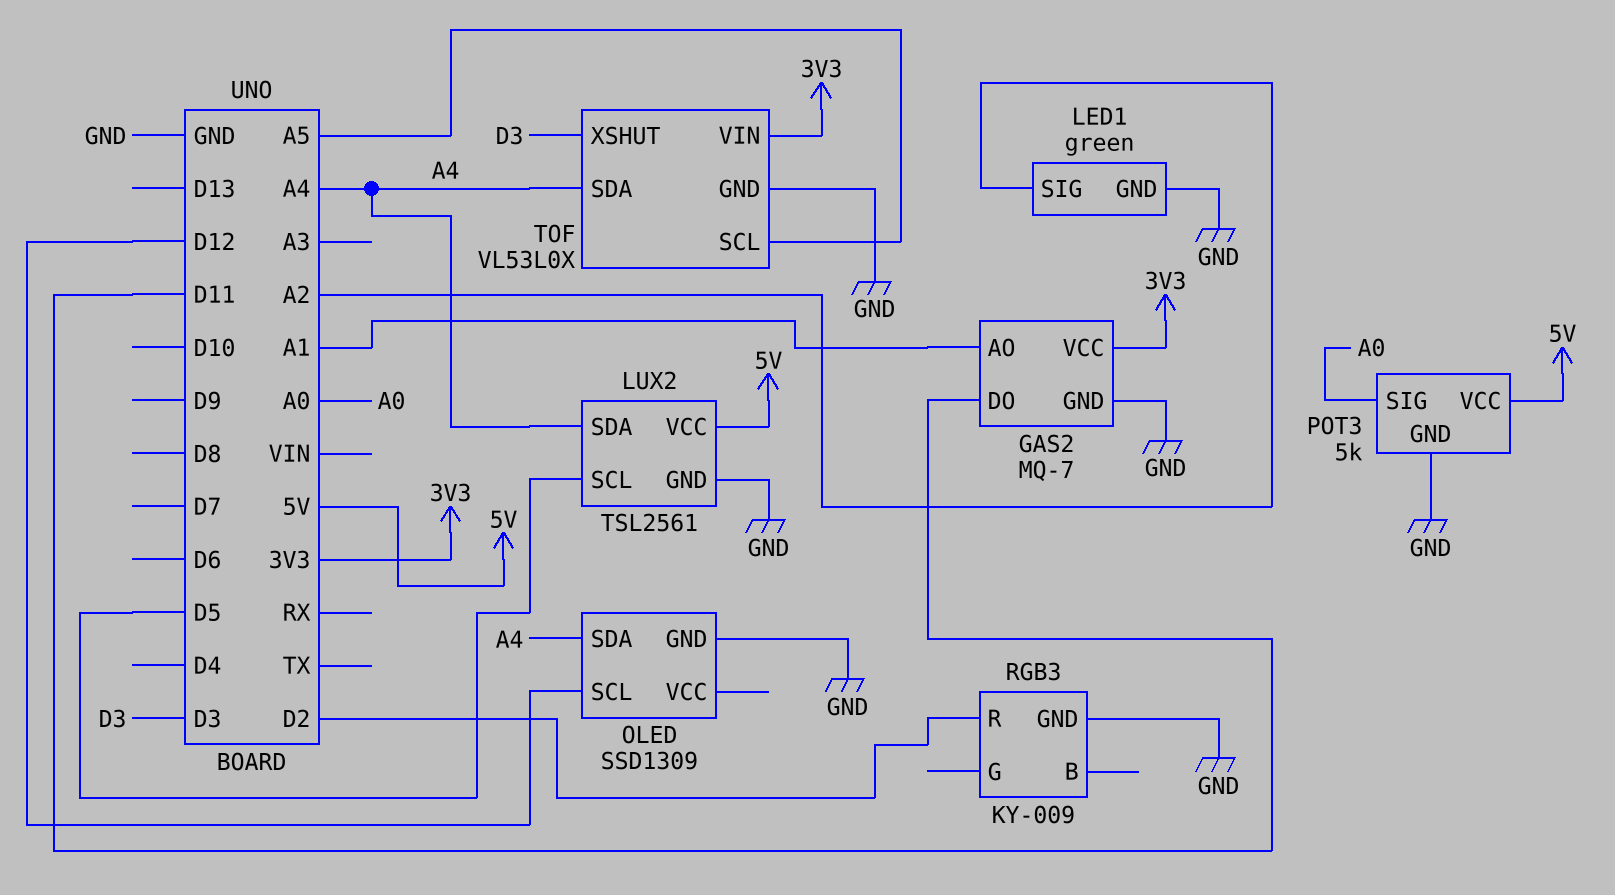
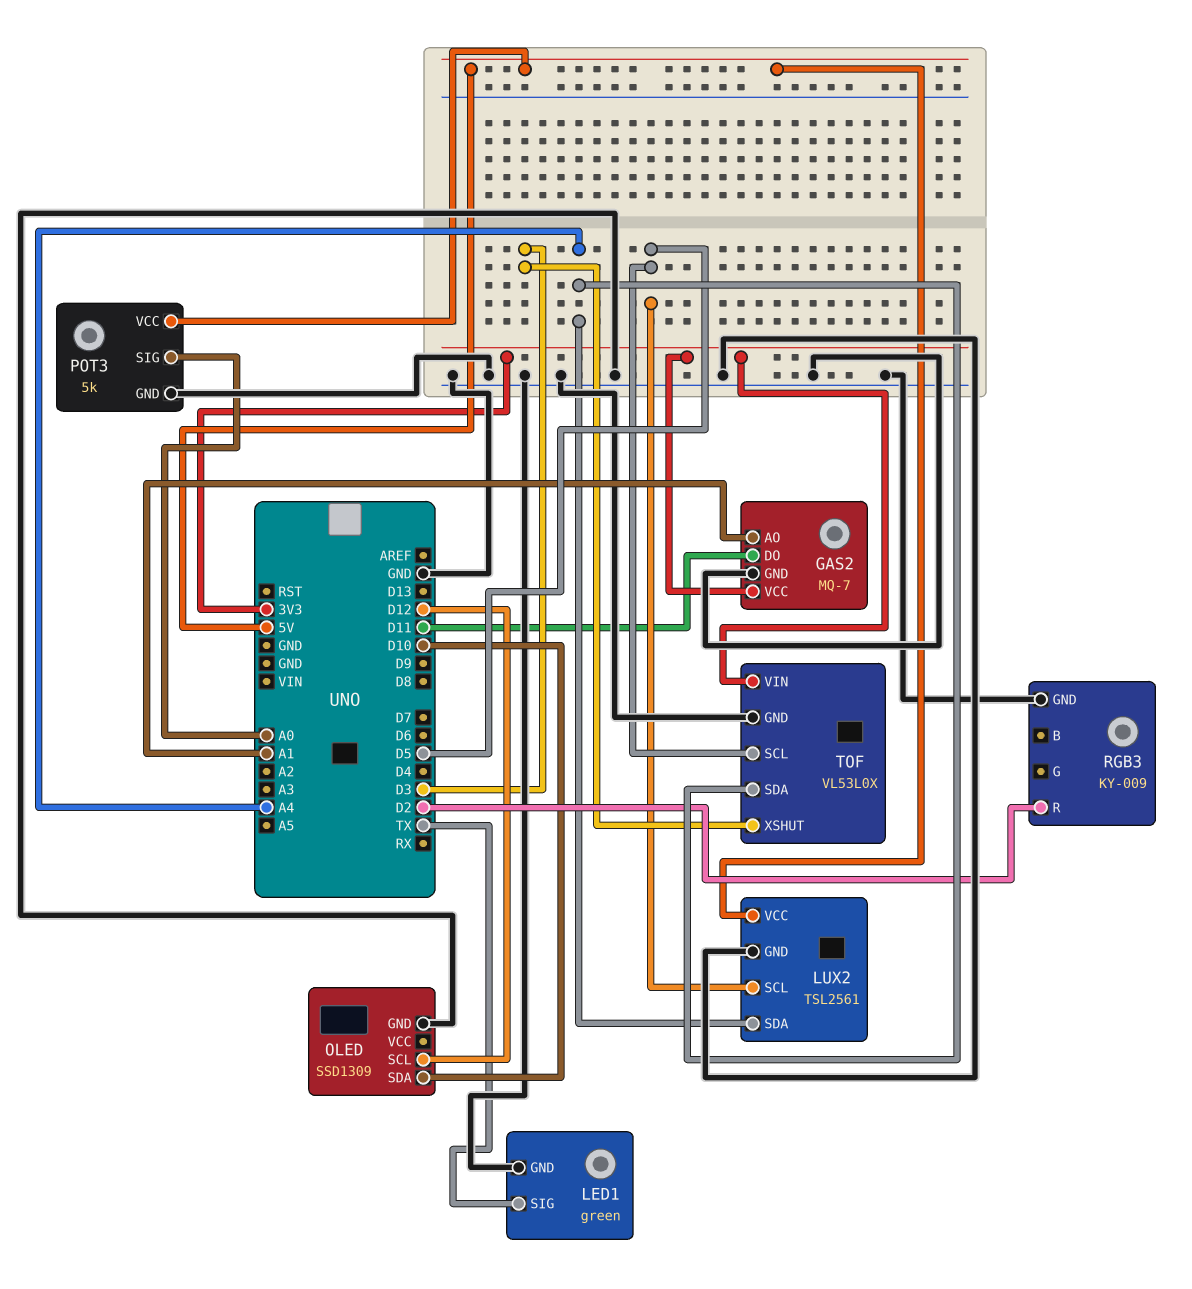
LED1 pin SIG: A2 -> TX
OLED pin SDA: A4 -> D10
TOF pin SCL: A5 -> D5

